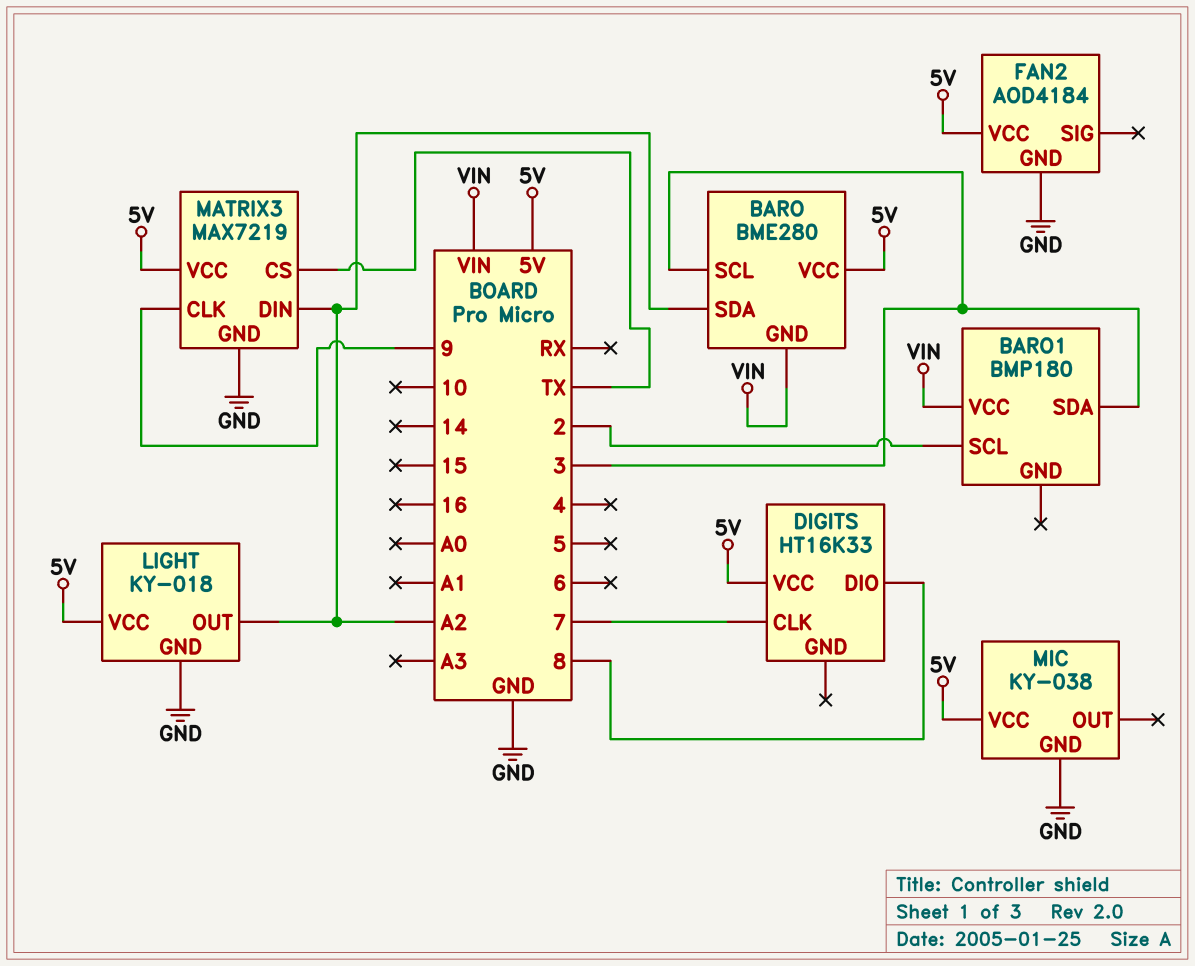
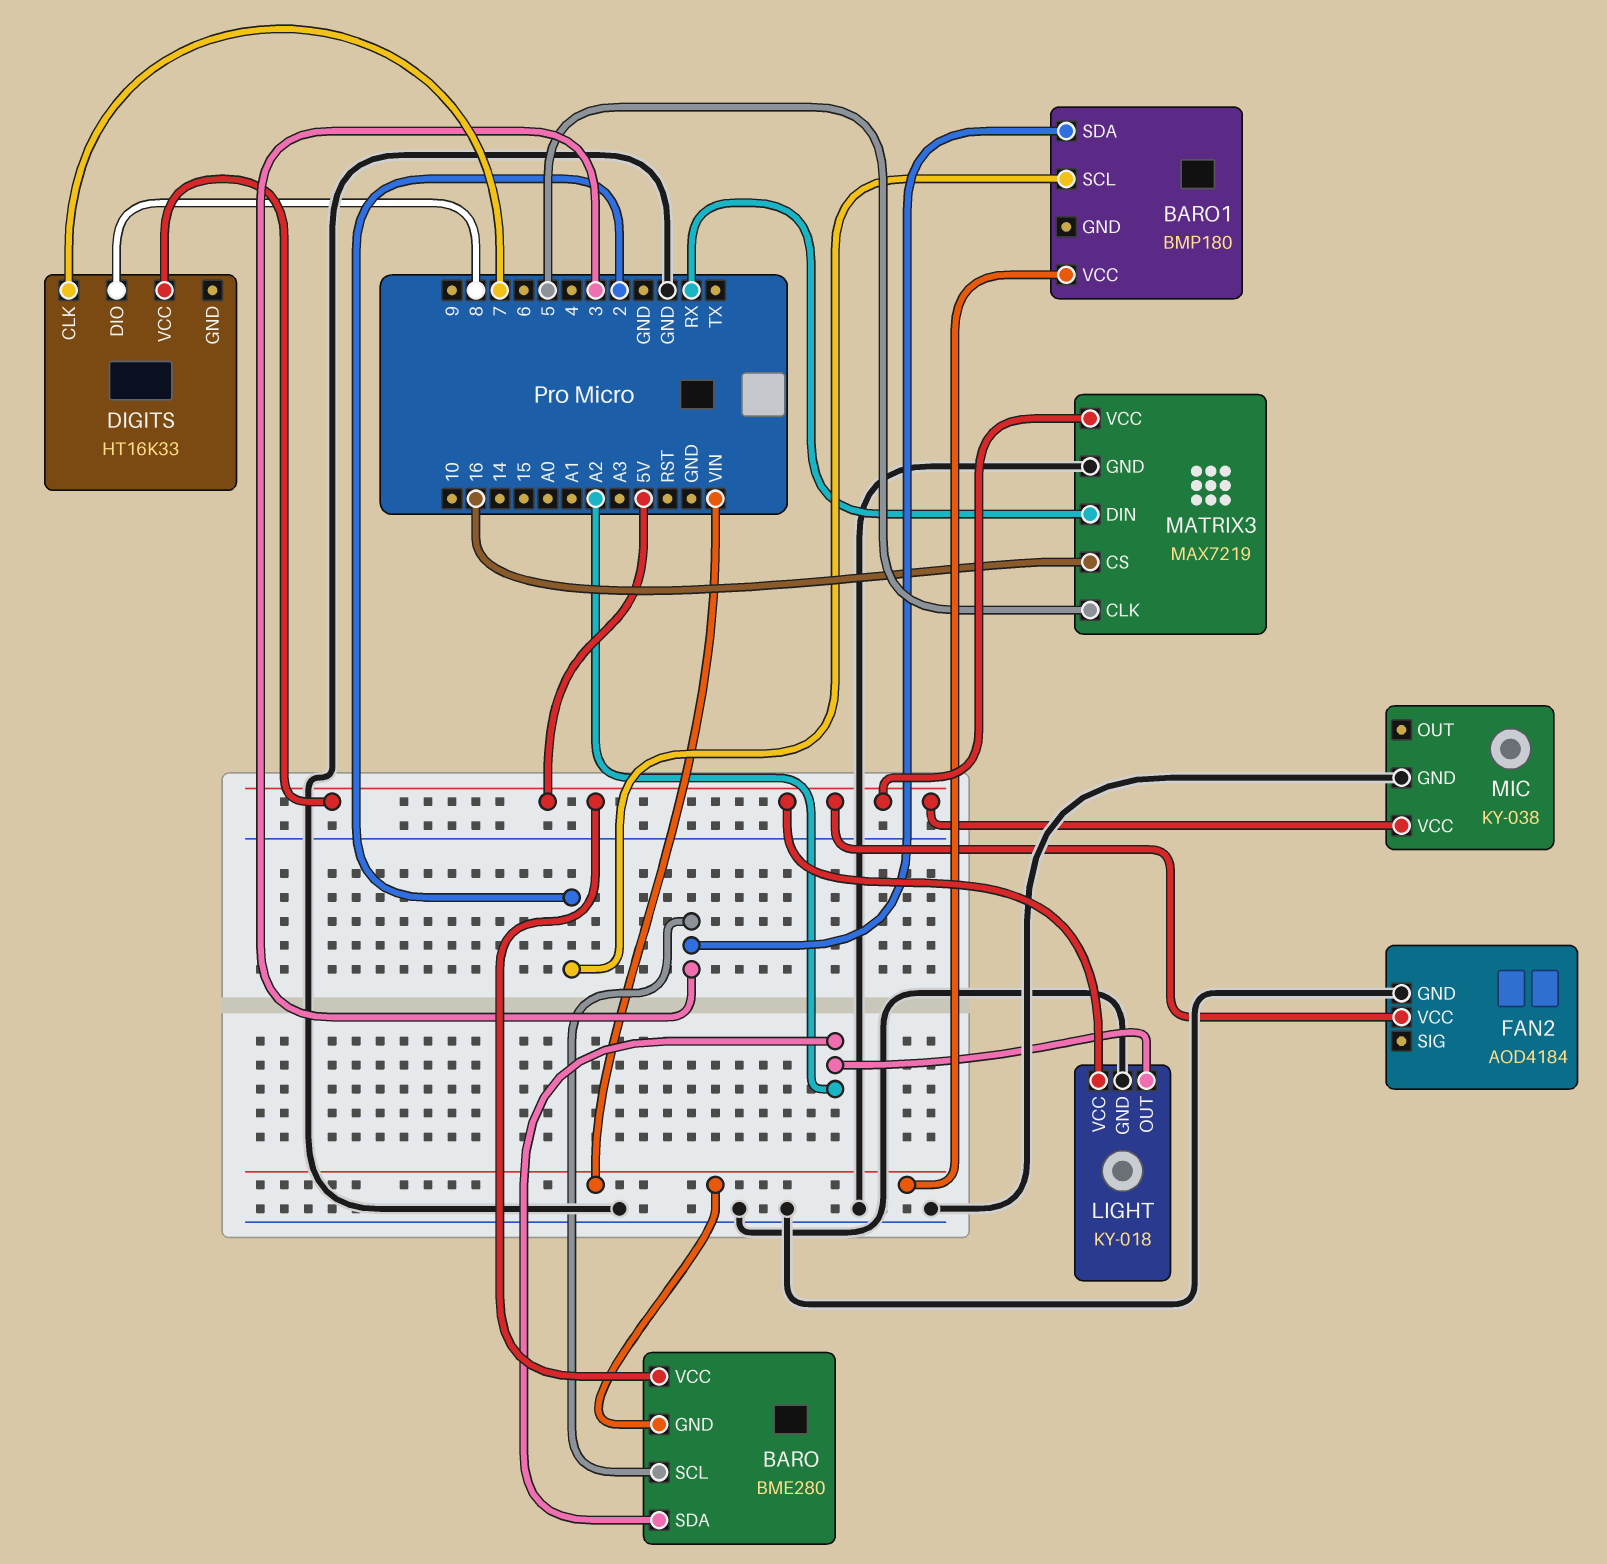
MATRIX3 pin CLK: 9 -> 5
MATRIX3 pin CS: TX -> 16
MATRIX3 pin DIN: A2 -> RX

